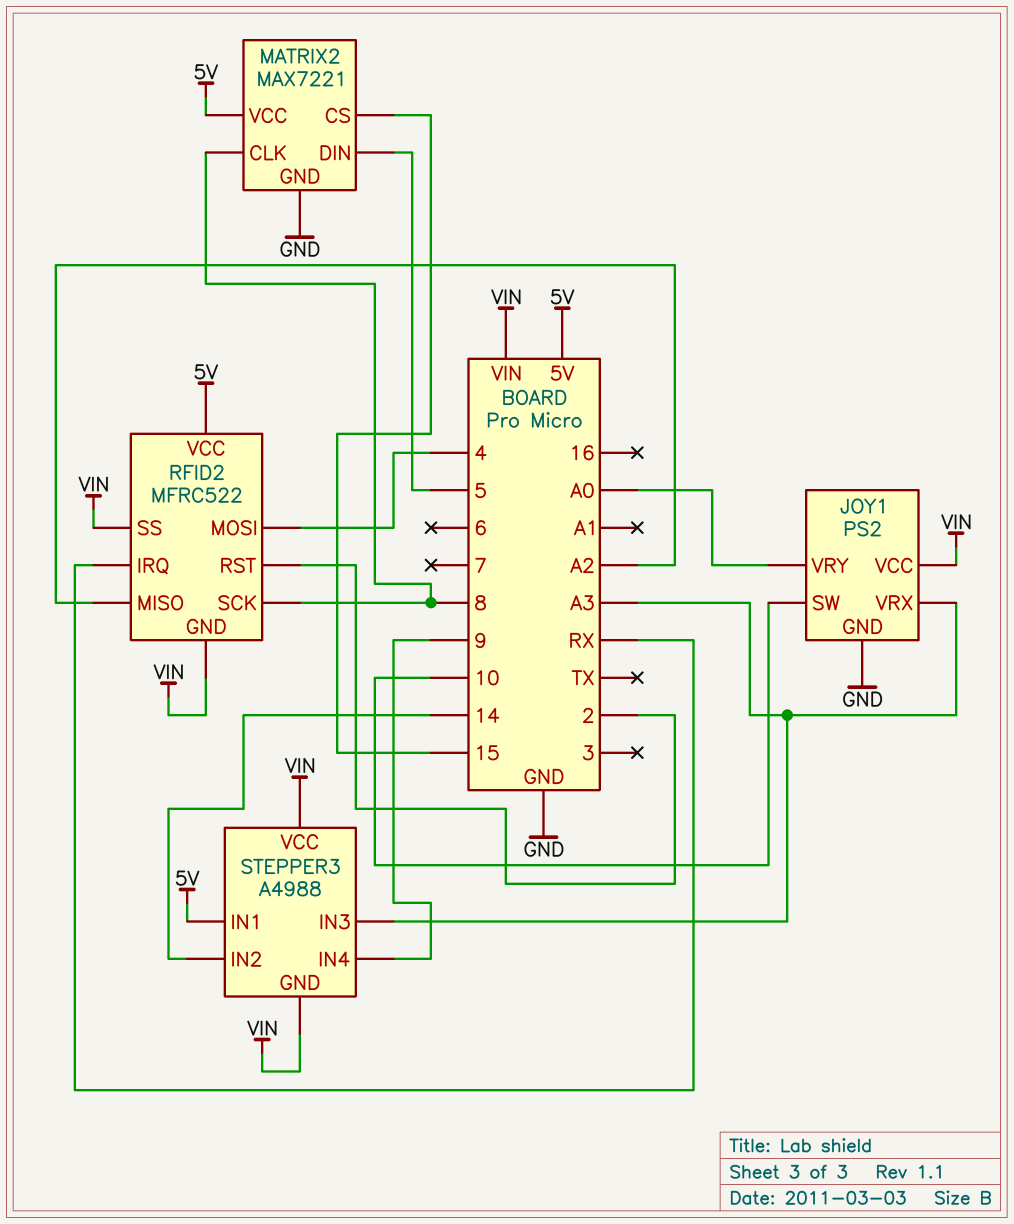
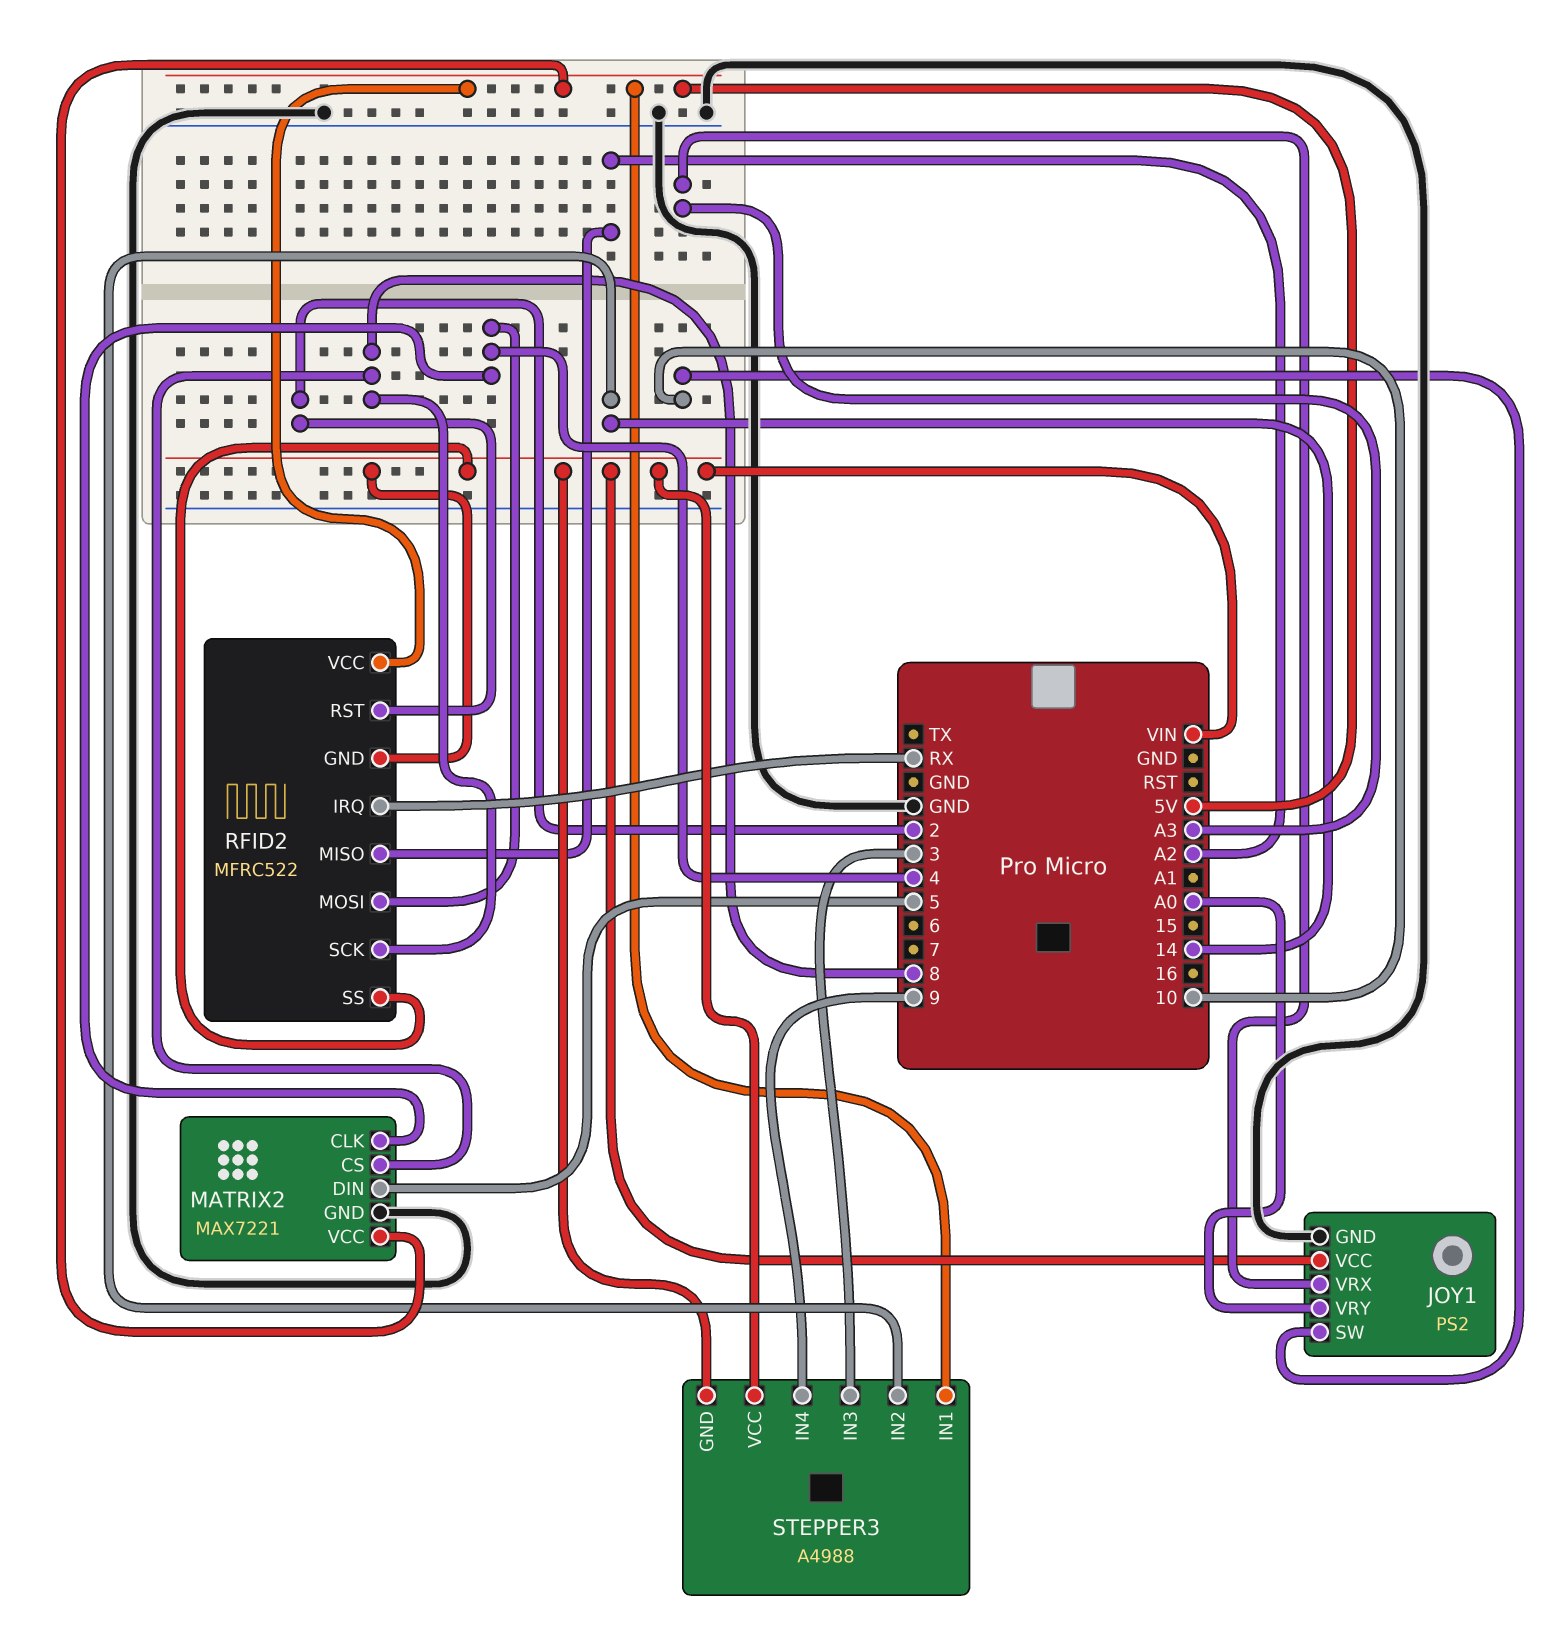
MATRIX2 pin CLK: 8 -> 4
MATRIX2 pin CS: 15 -> 8
STEPPER3 pin IN3: A3 -> 3

